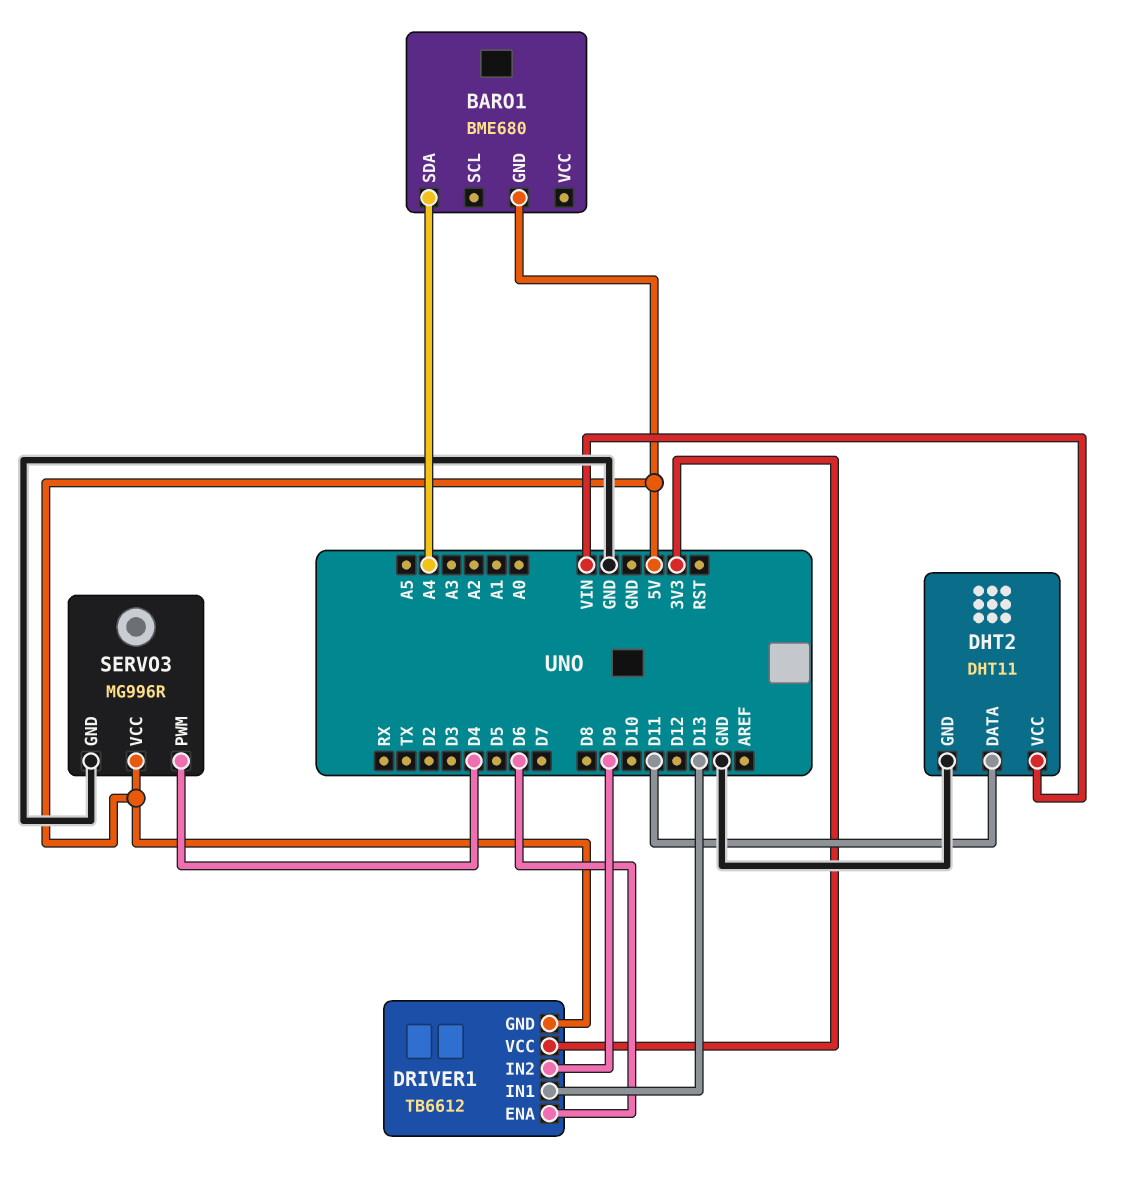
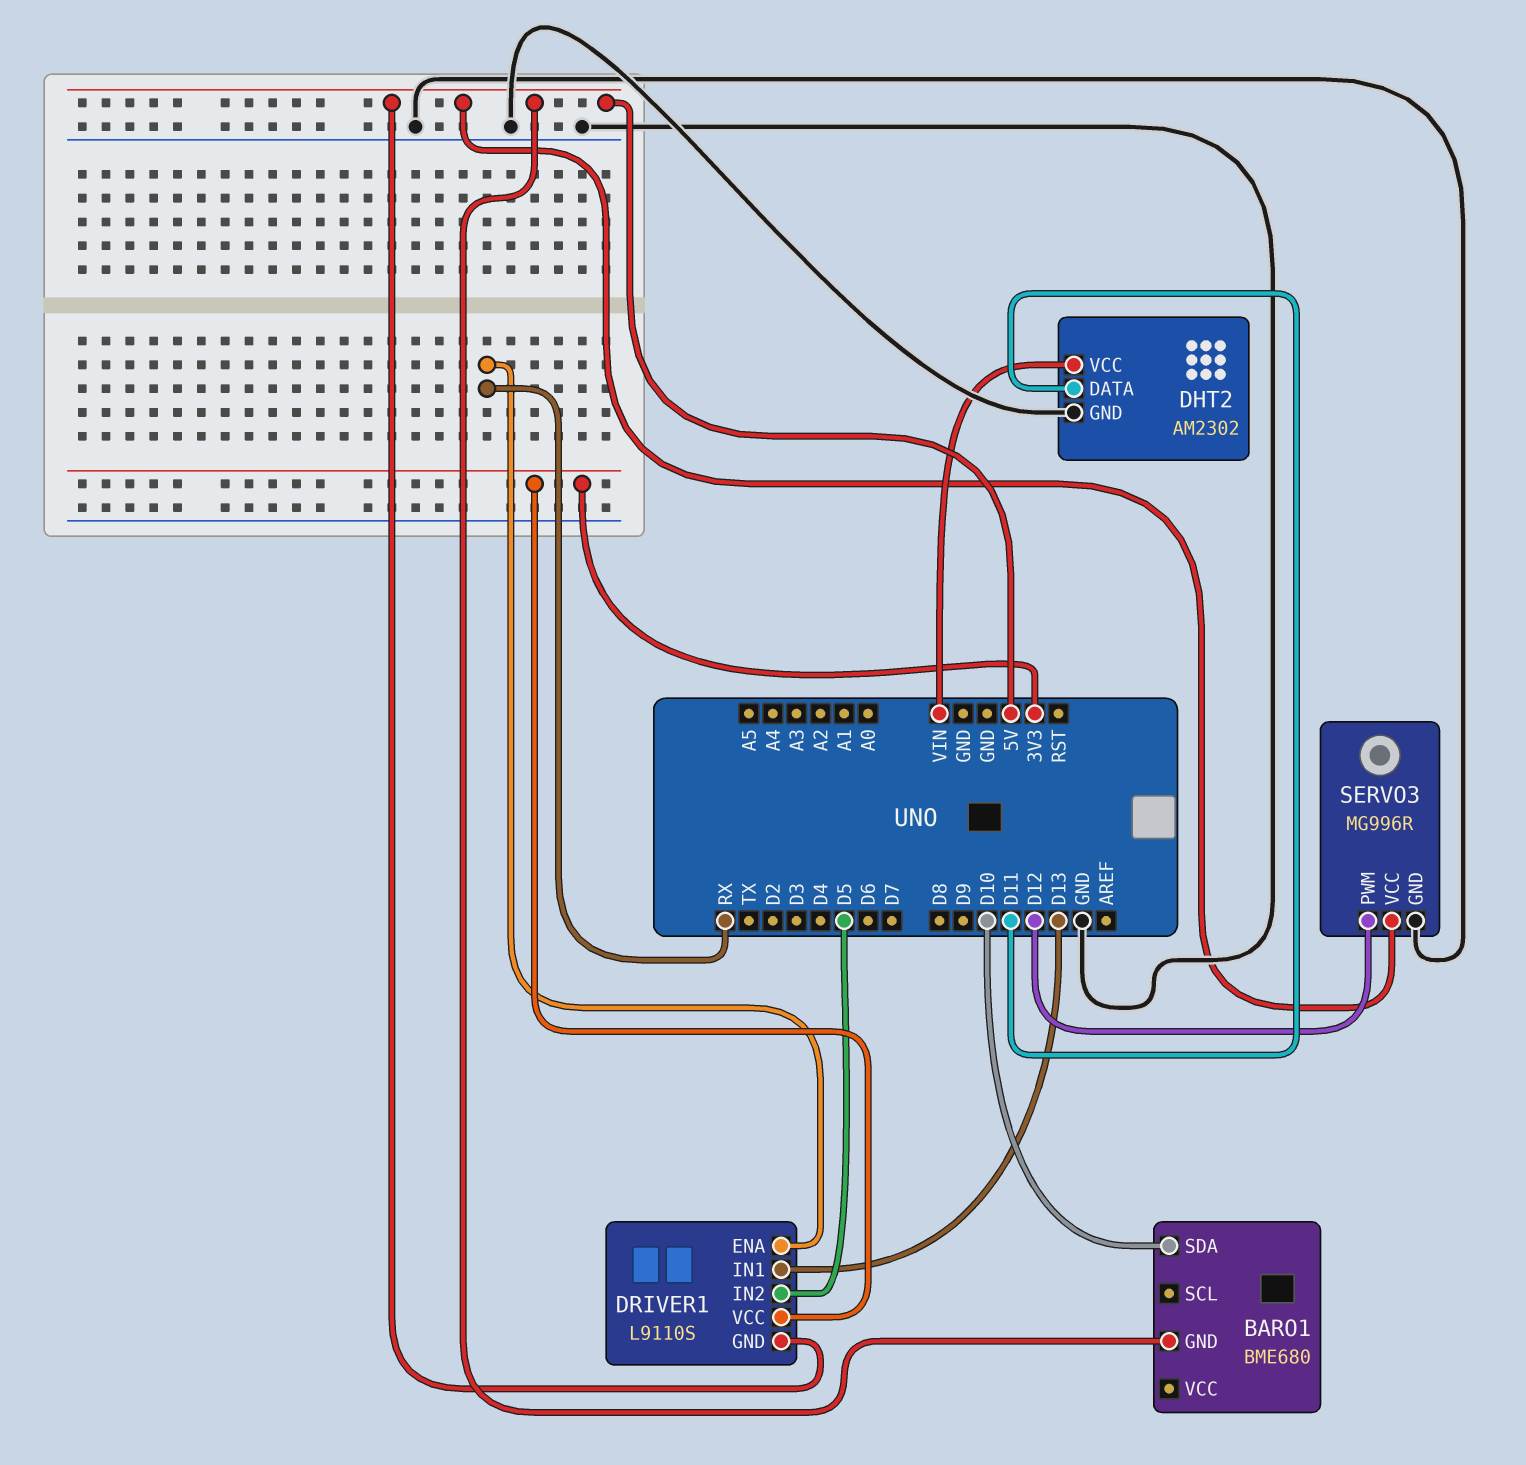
BARO1 pin SDA: A4 -> D10
DHT2: DHT11 -> AM2302
DRIVER1: TB6612 -> L9110S
DRIVER1 pin ENA: D6 -> RX
DRIVER1 pin IN2: D9 -> D5
SERVO3 pin PWM: D4 -> D12

